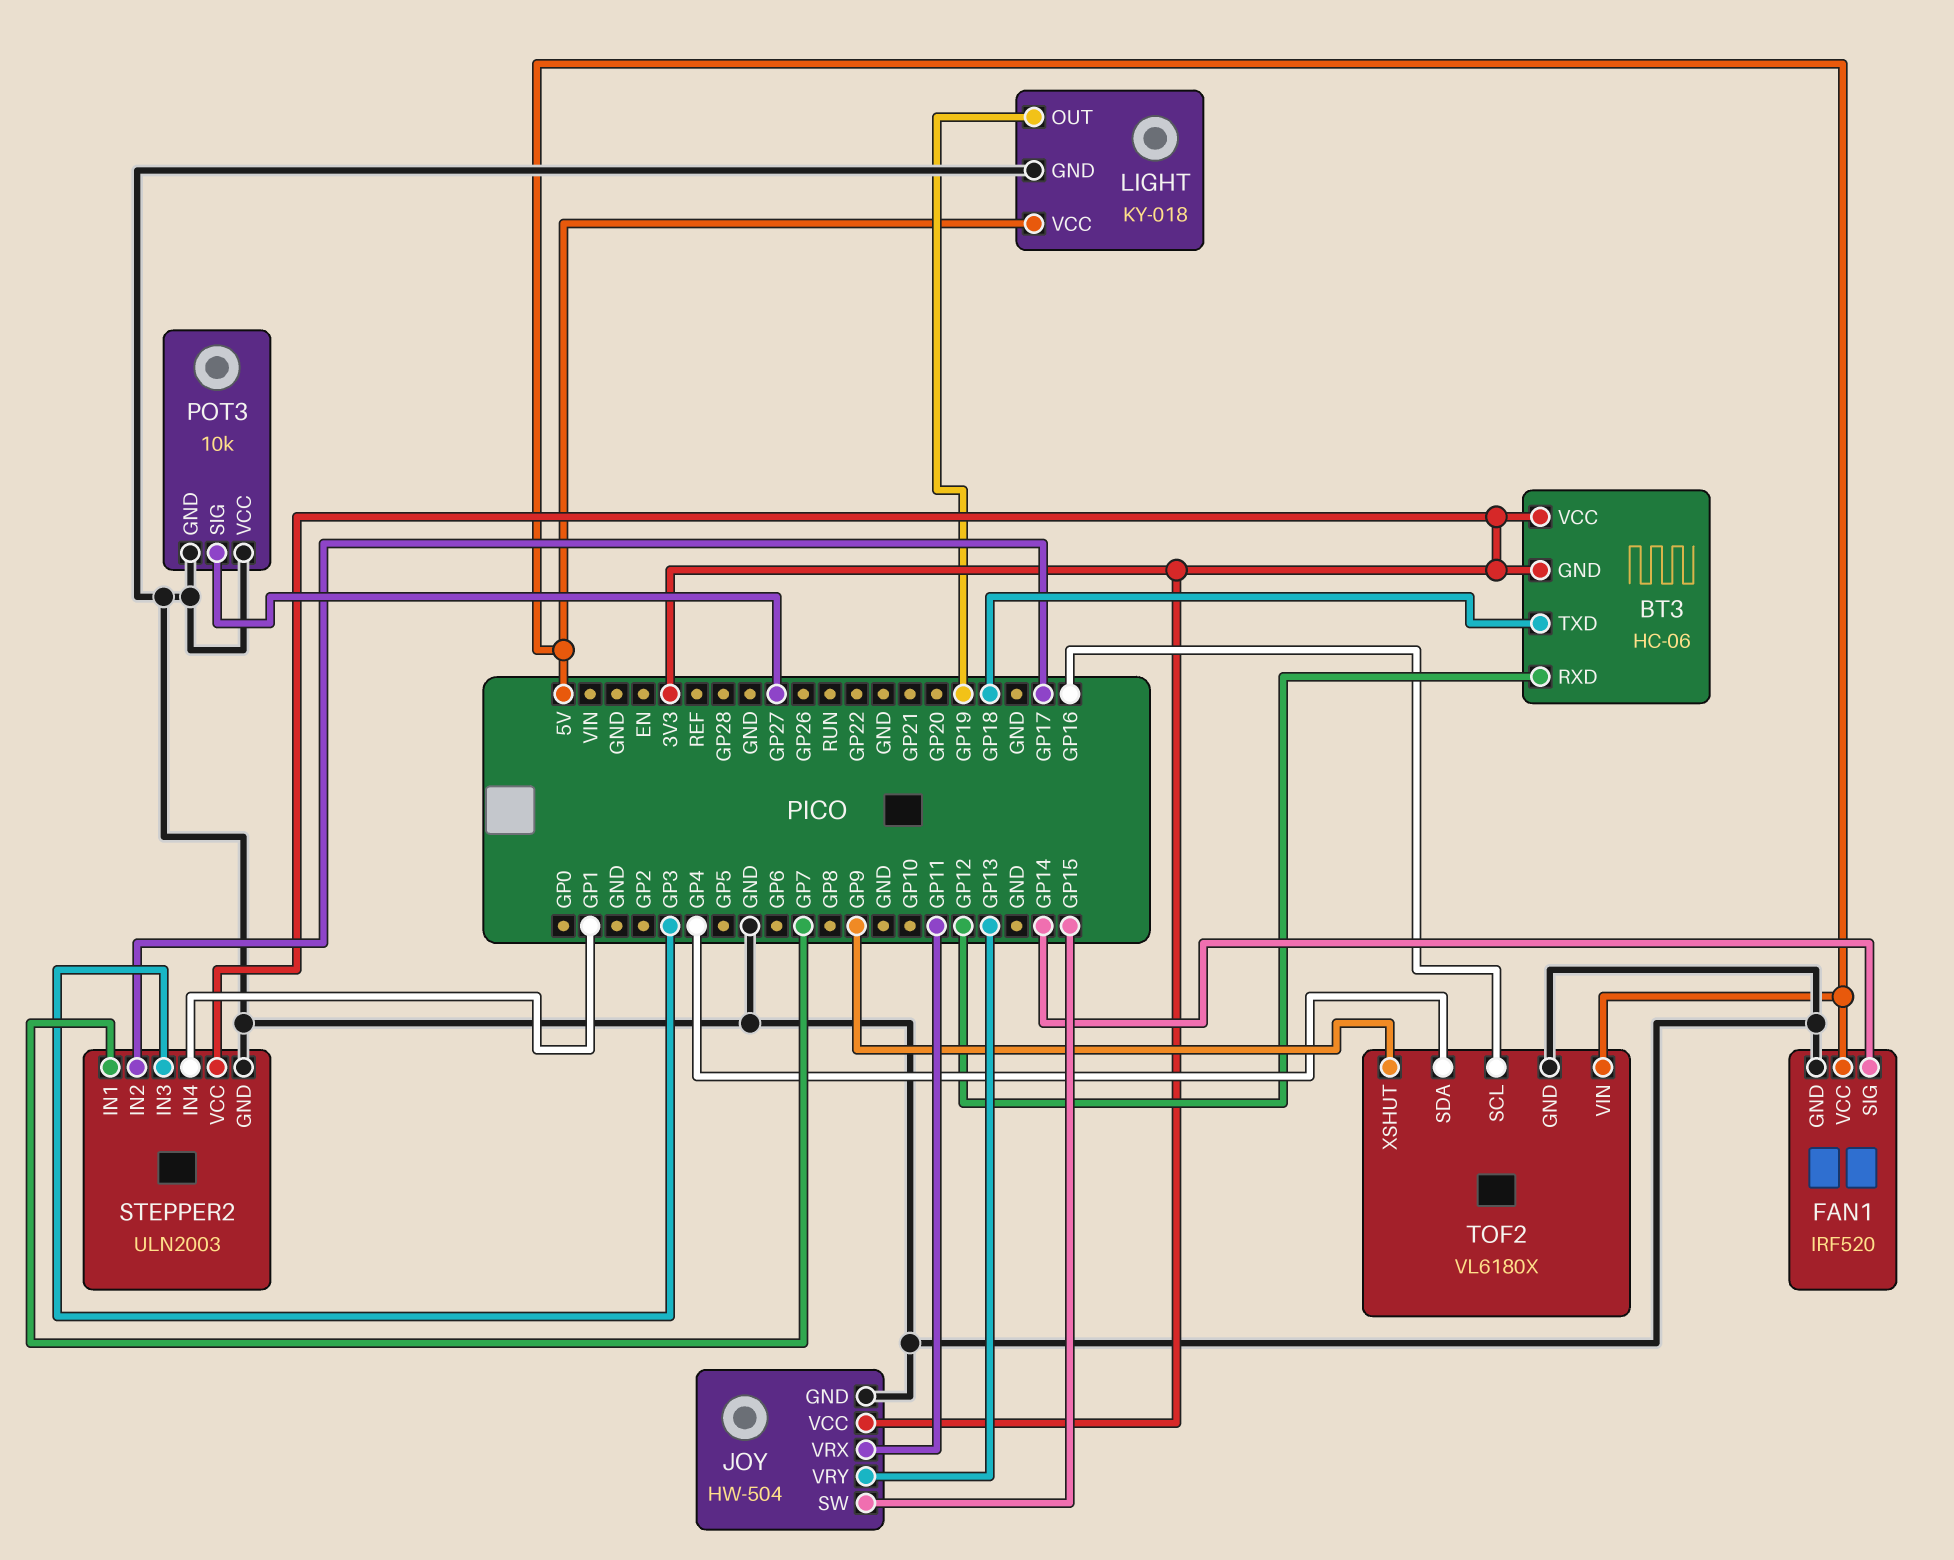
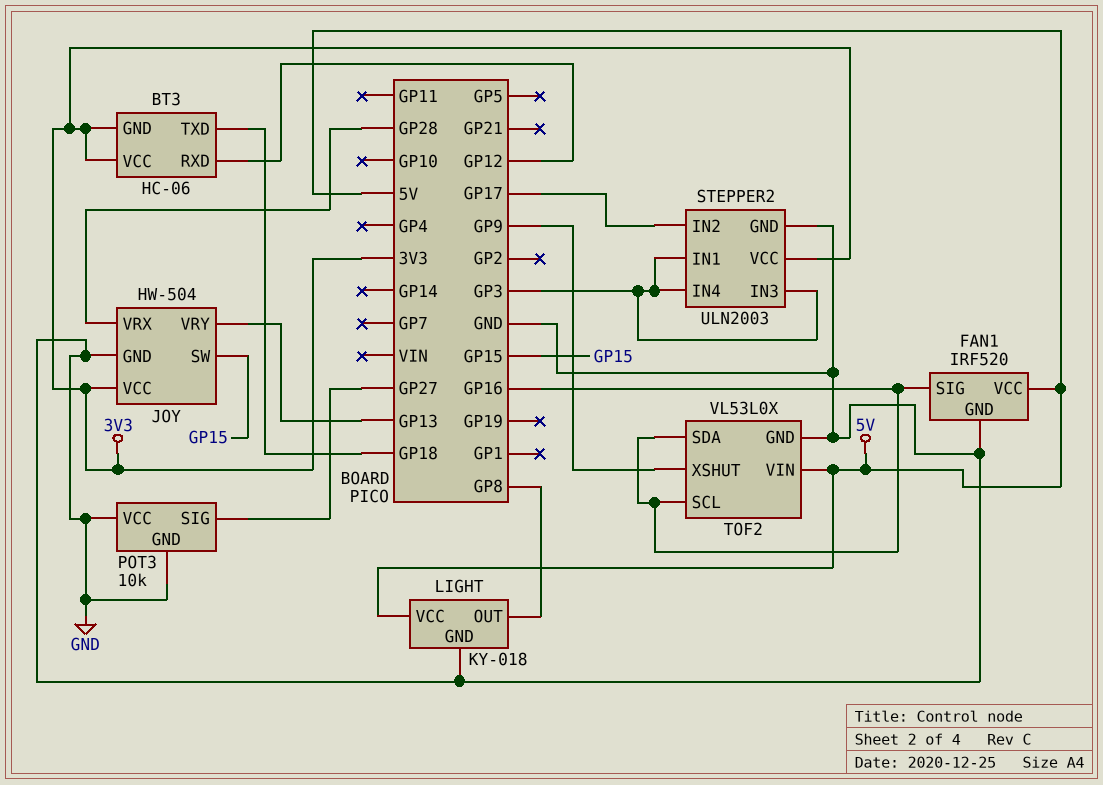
FAN1 pin SIG: GP14 -> GP16
JOY pin VRX: GP11 -> GP28
LIGHT pin OUT: GP19 -> GP8
STEPPER2 pin IN1: GP7 -> GP3
STEPPER2 pin IN4: GP1 -> GP3
TOF2: VL6180X -> VL53L0X
TOF2 pin SDA: GP4 -> GP16

